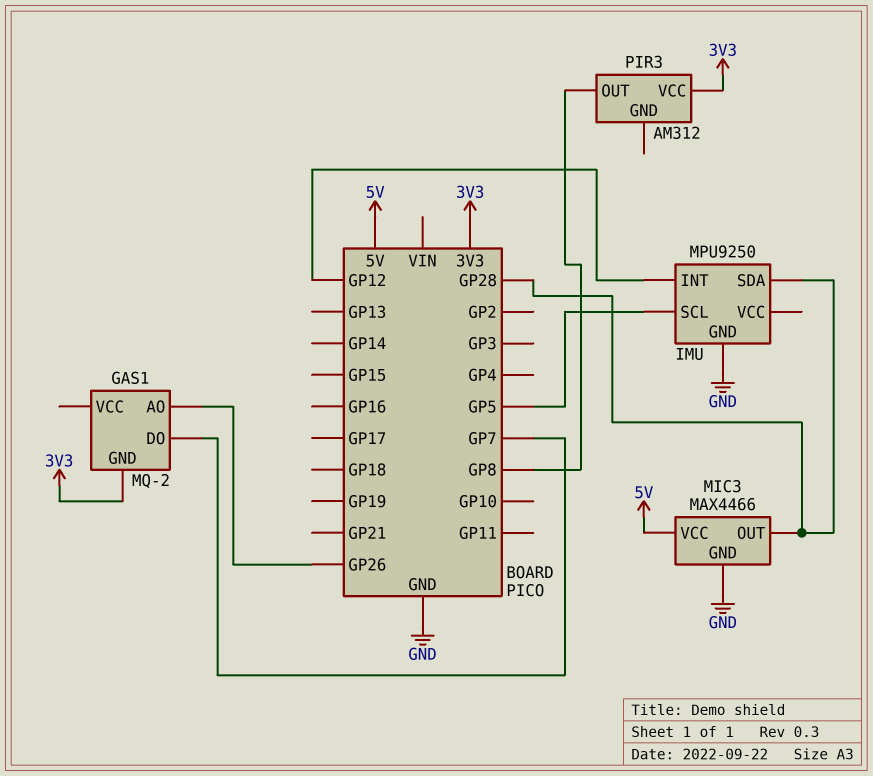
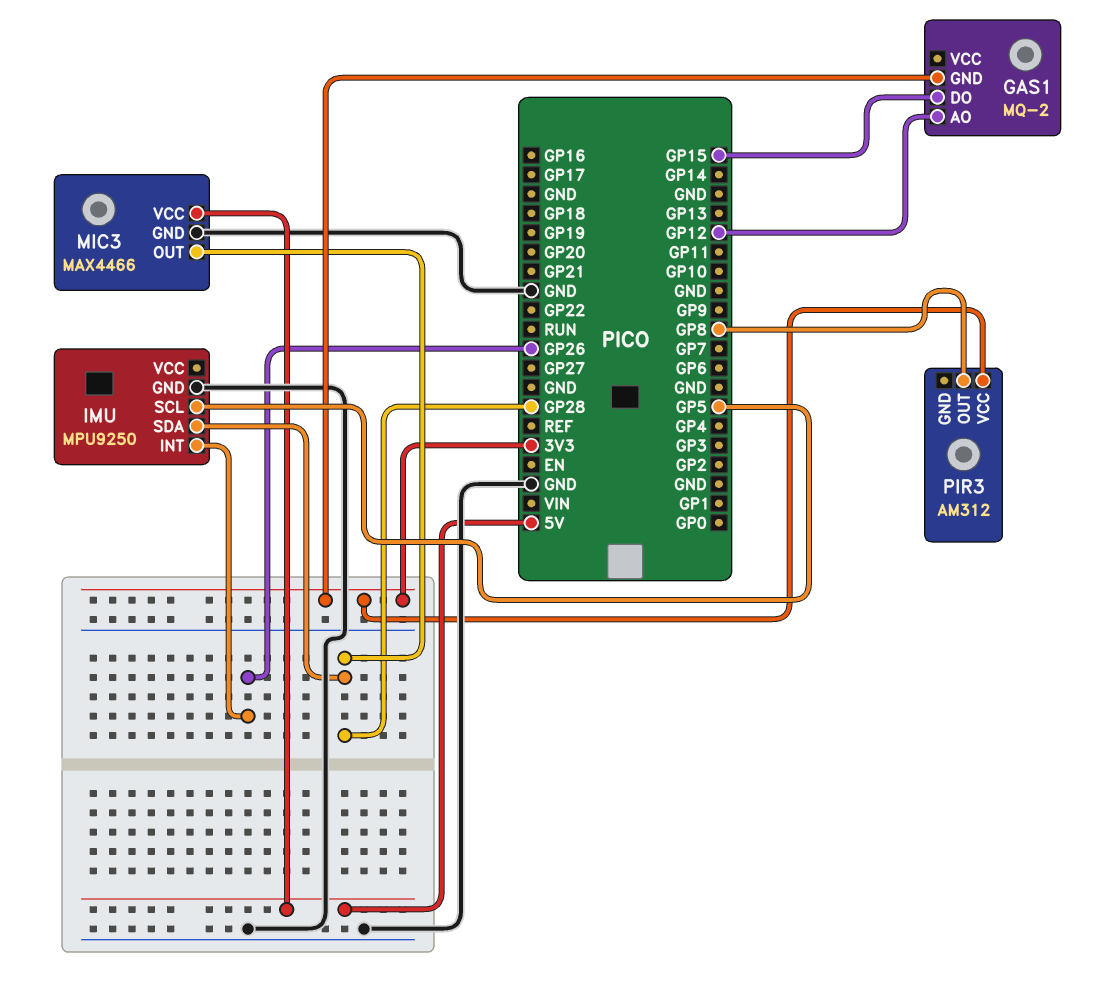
GAS1 pin AO: GP26 -> GP12
GAS1 pin DO: GP7 -> GP15
IMU pin INT: GP12 -> GP26

